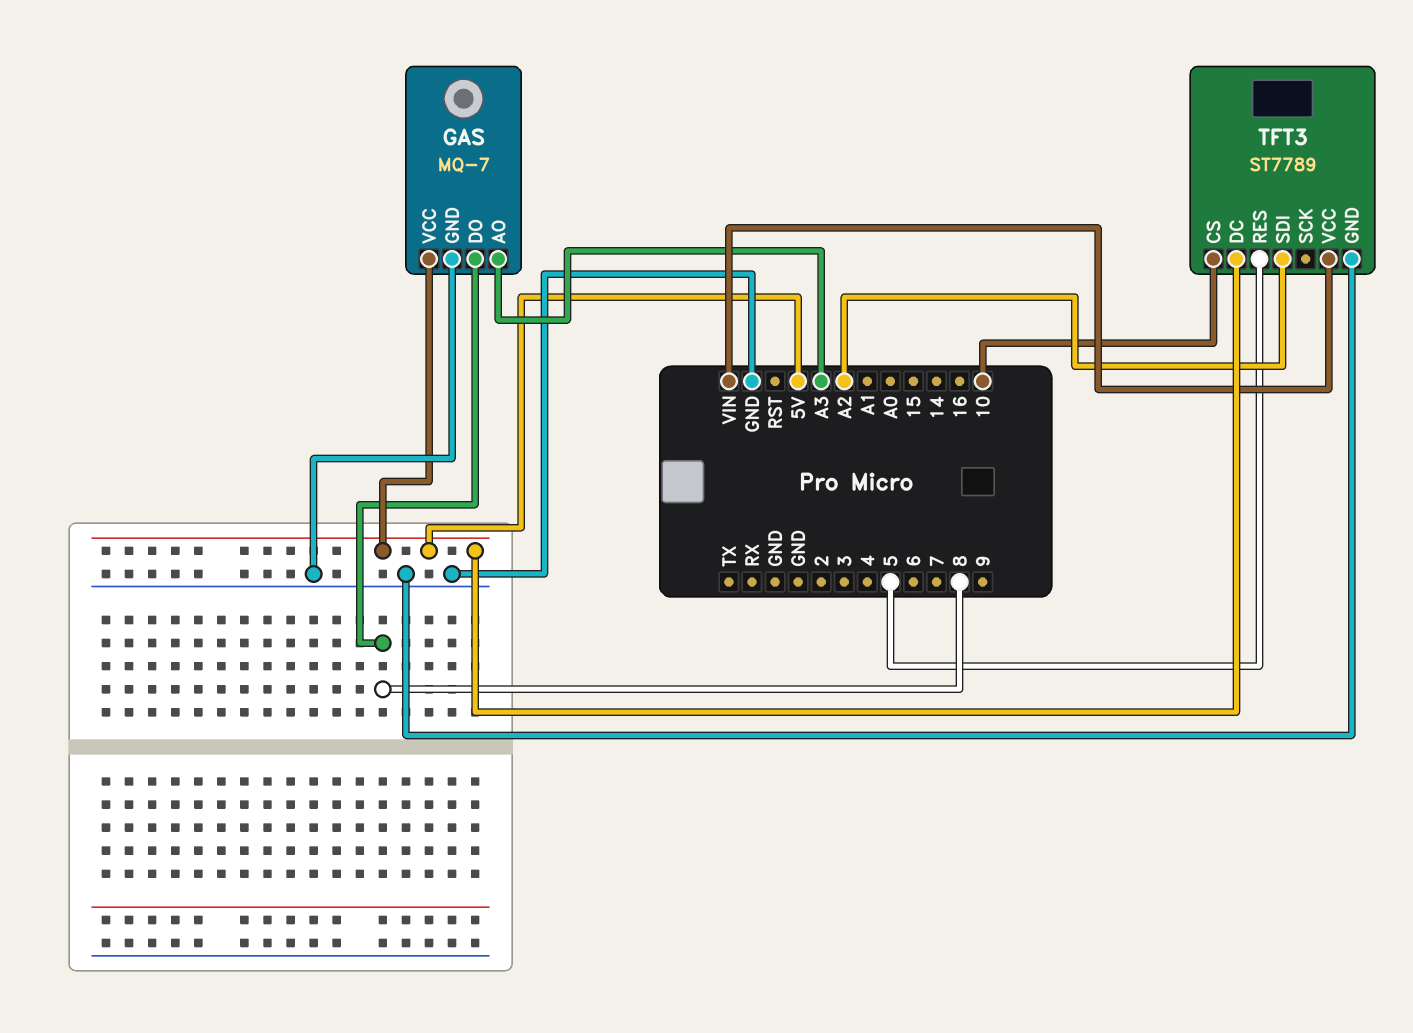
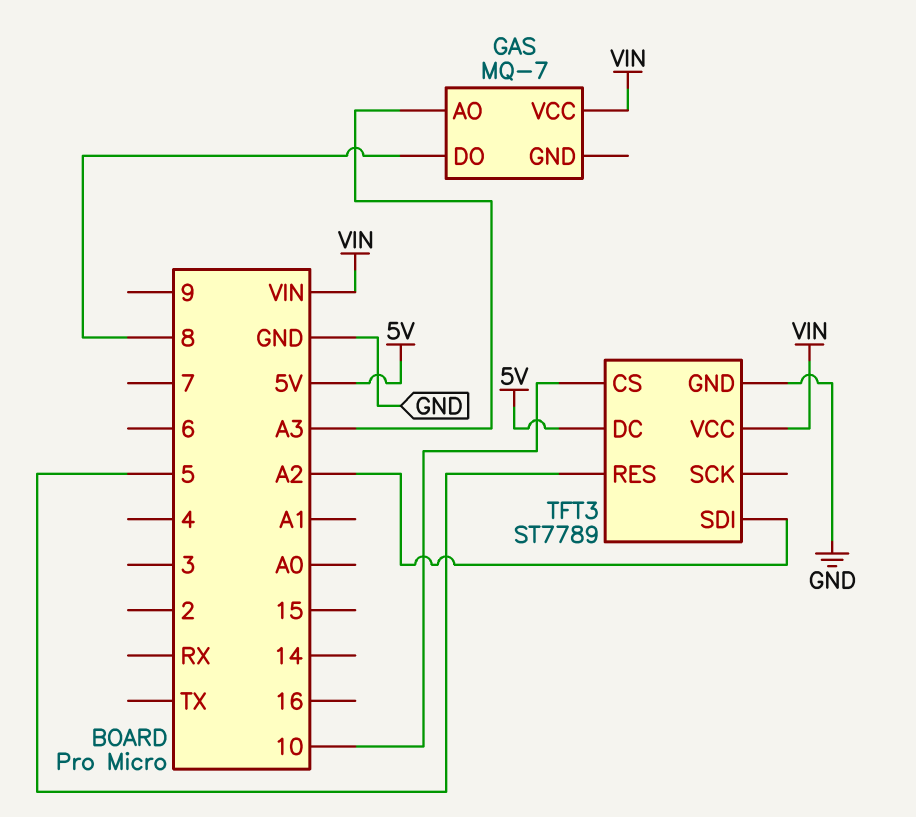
GAS pin GND: GND -> none
GAS pin VCC: 5V -> VIN

